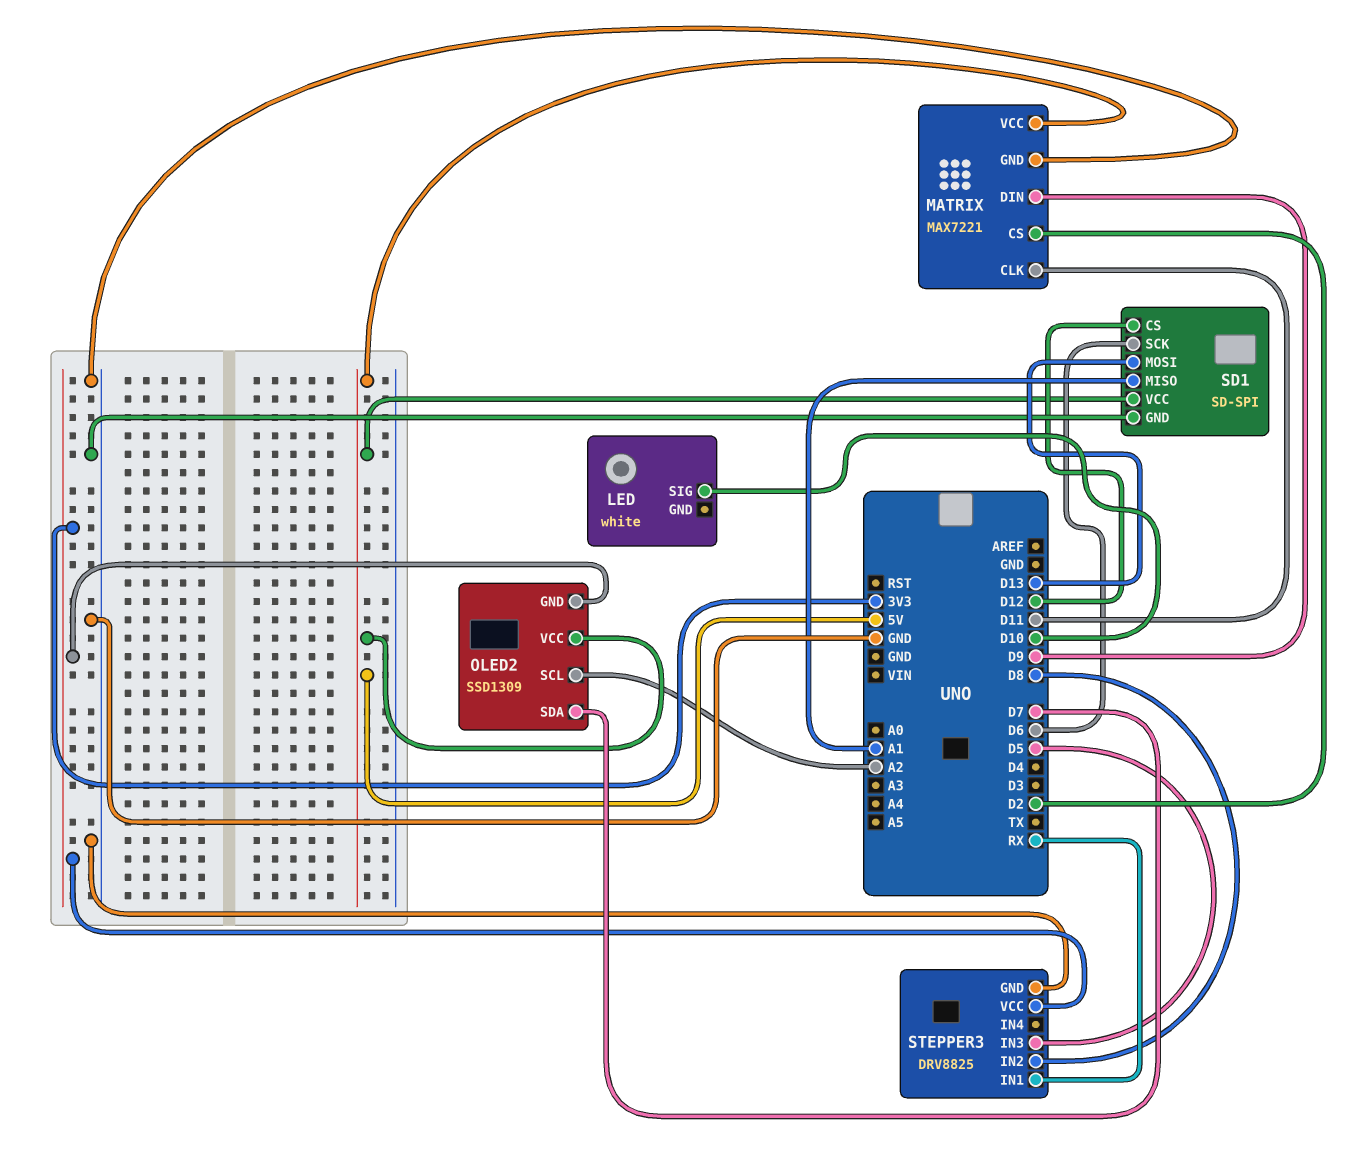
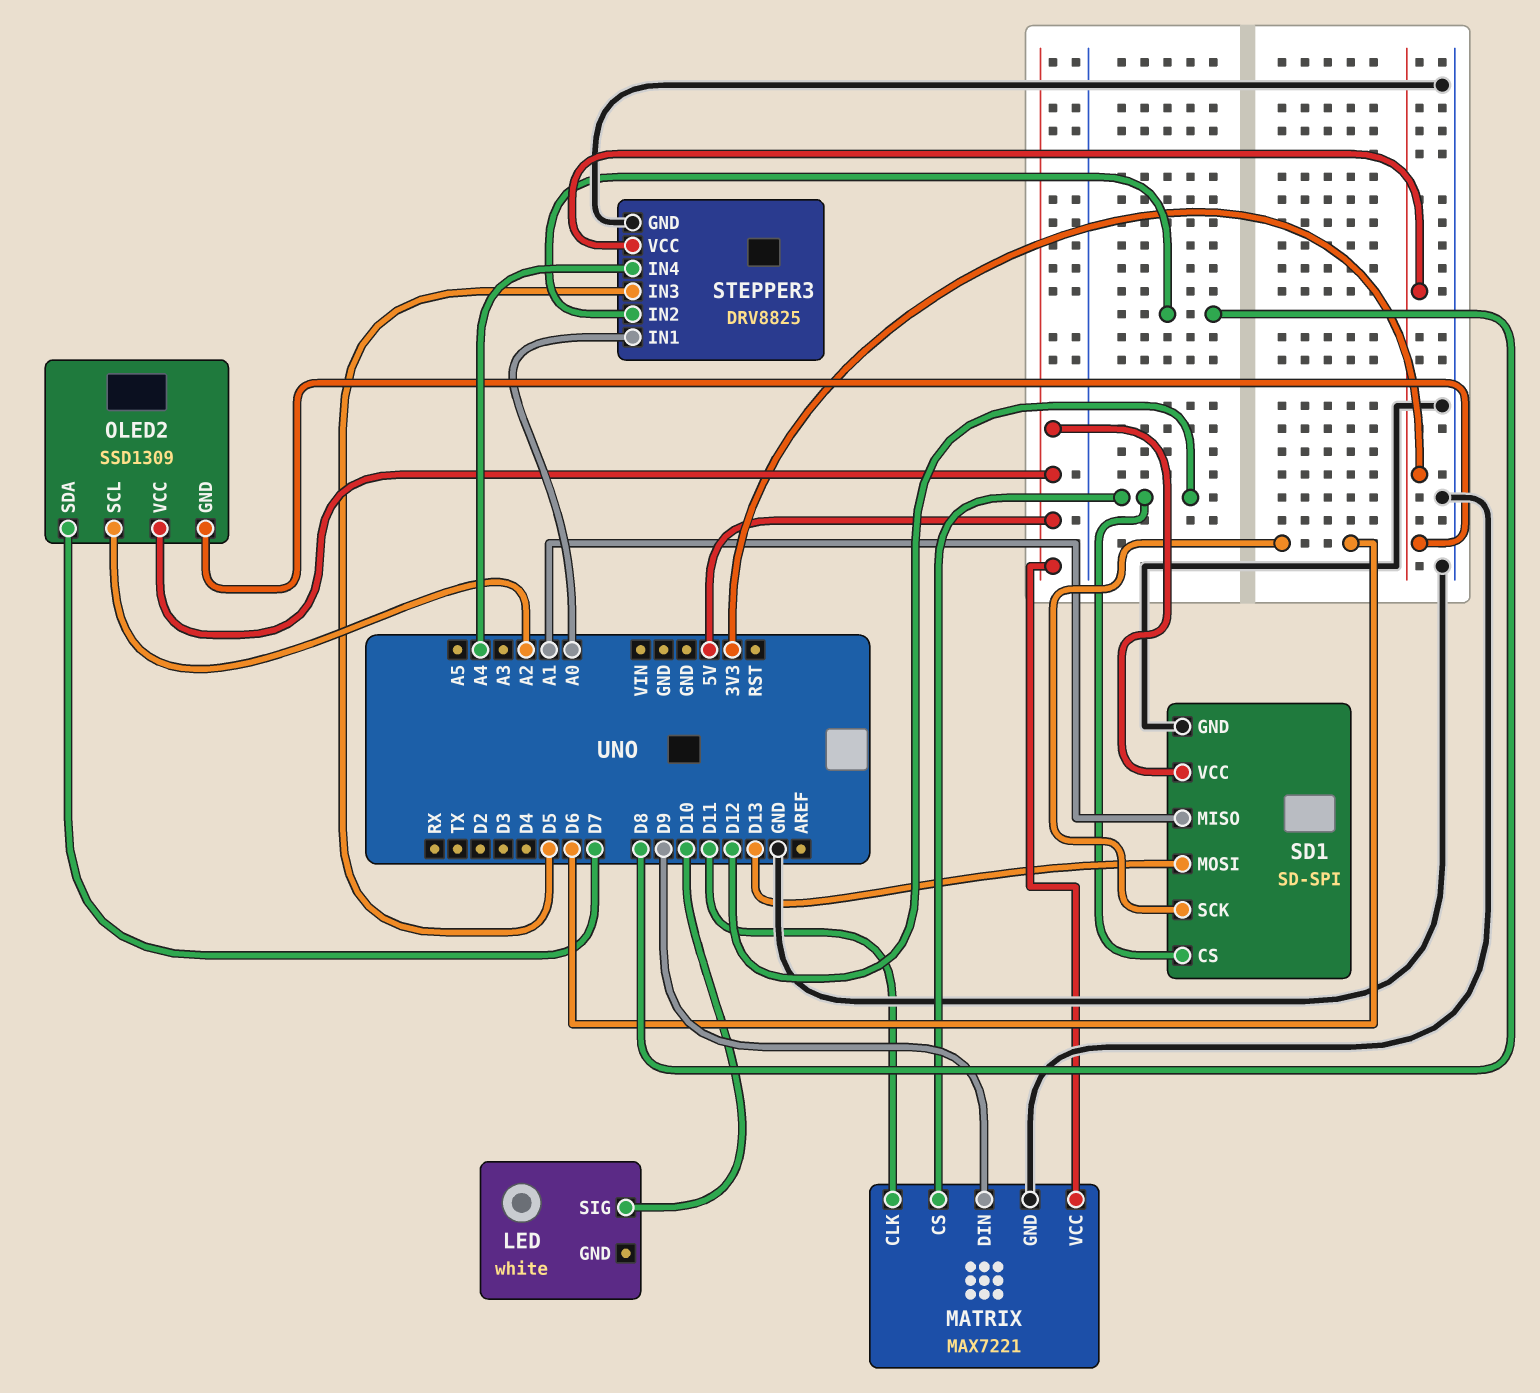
MATRIX pin CS: D2 -> D12
STEPPER3 pin IN1: RX -> A0
STEPPER3 pin IN4: none -> A4

